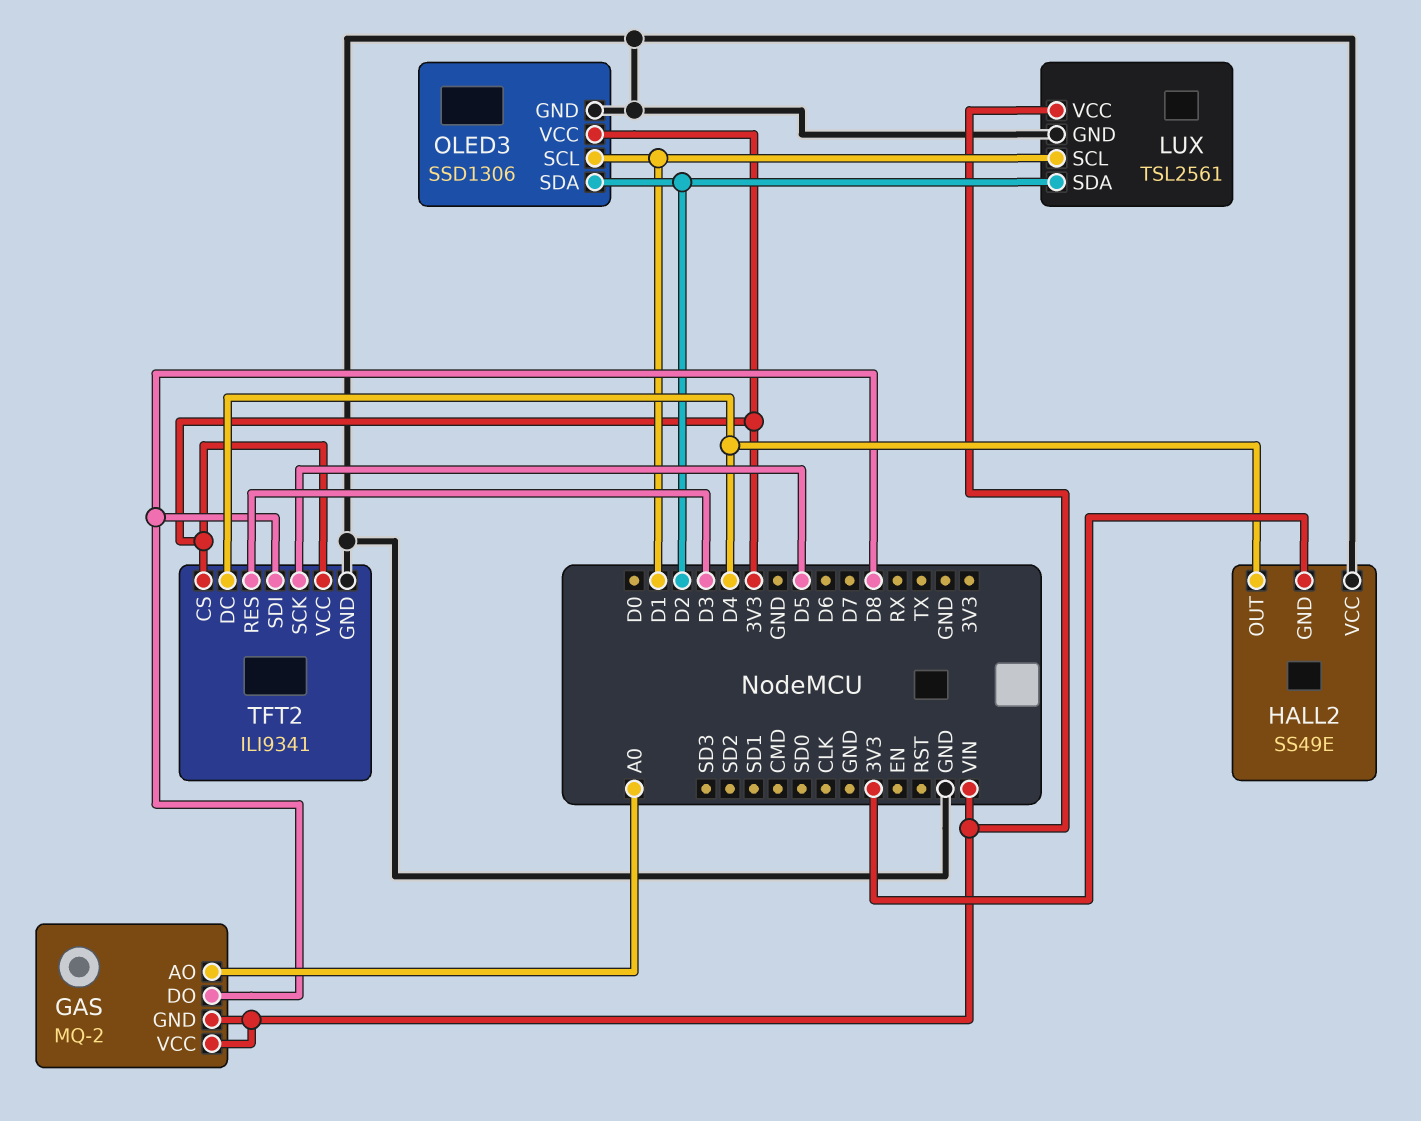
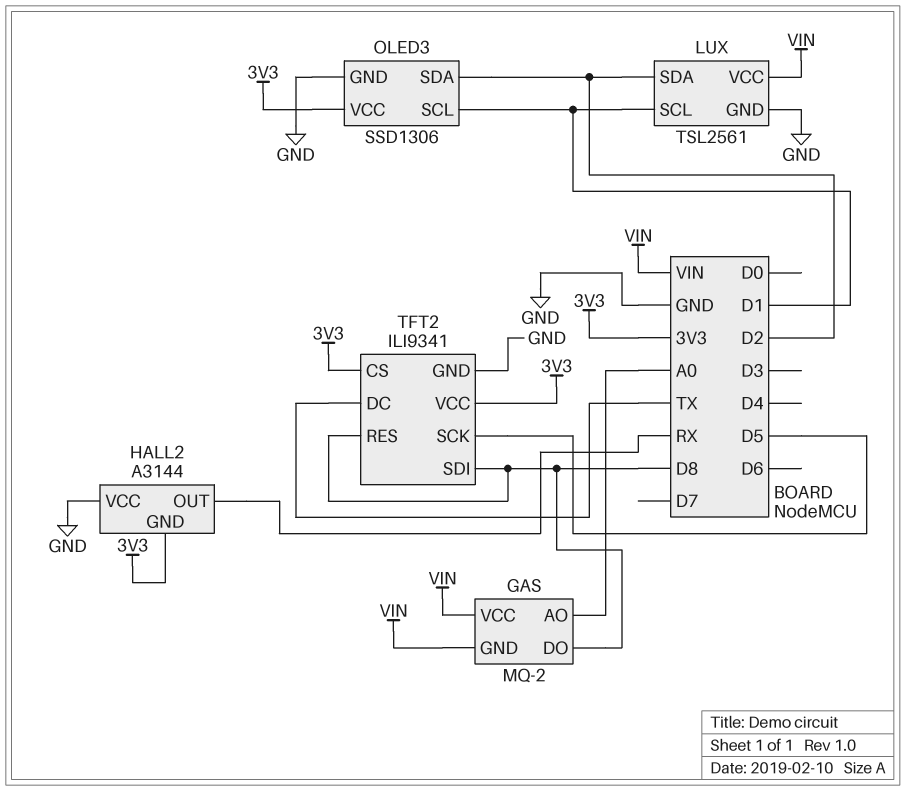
HALL2: SS49E -> A3144
HALL2 pin OUT: D4 -> RX
TFT2 pin DC: D4 -> TX
TFT2 pin RES: D3 -> D8

